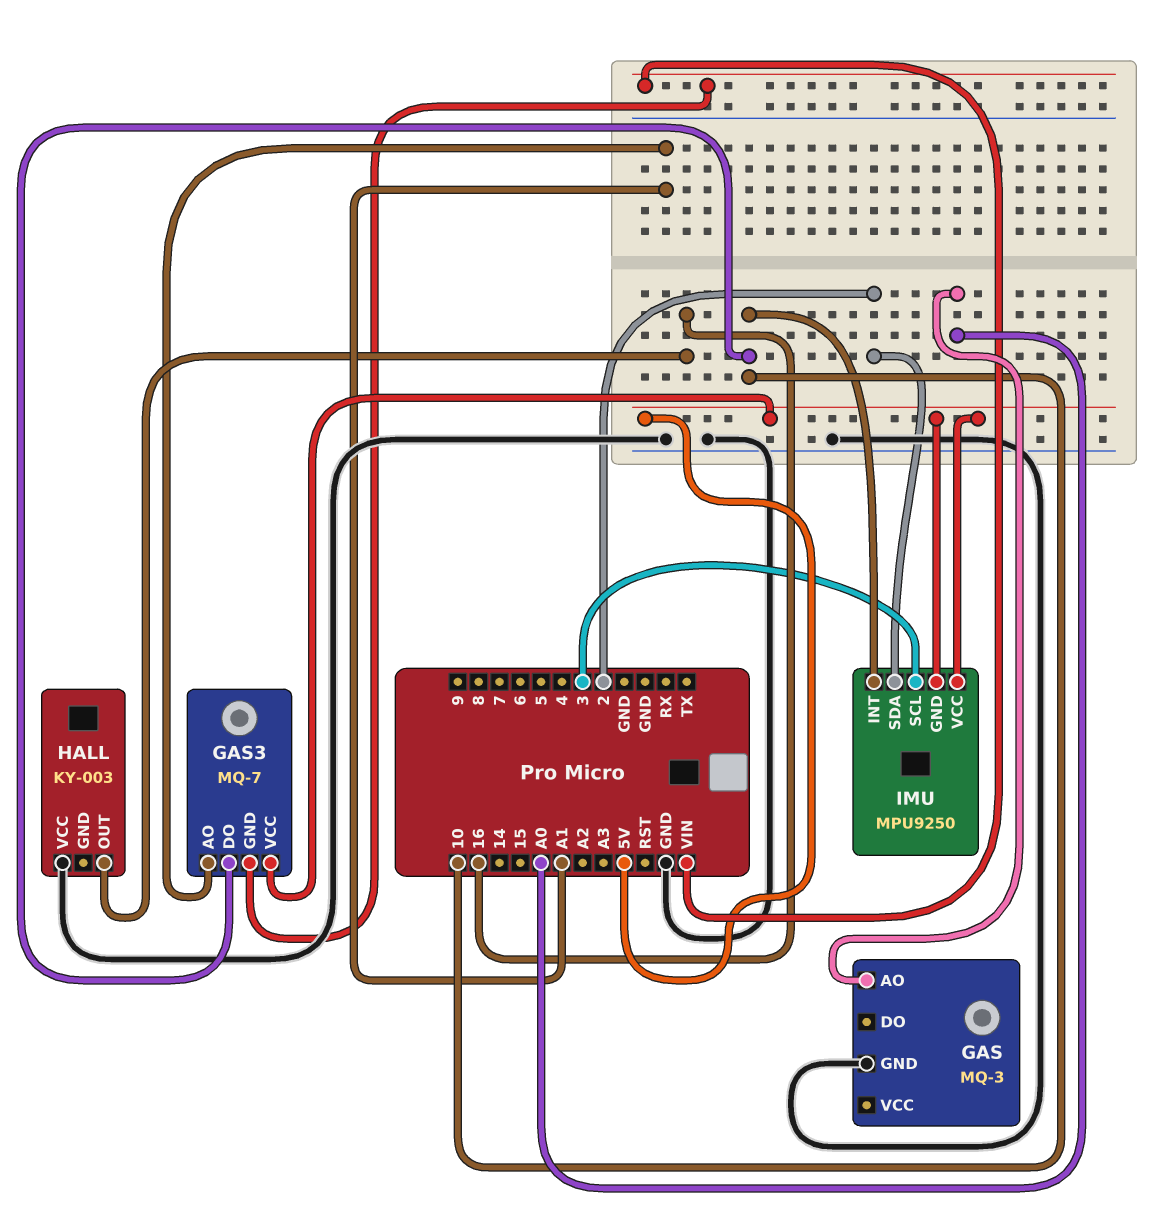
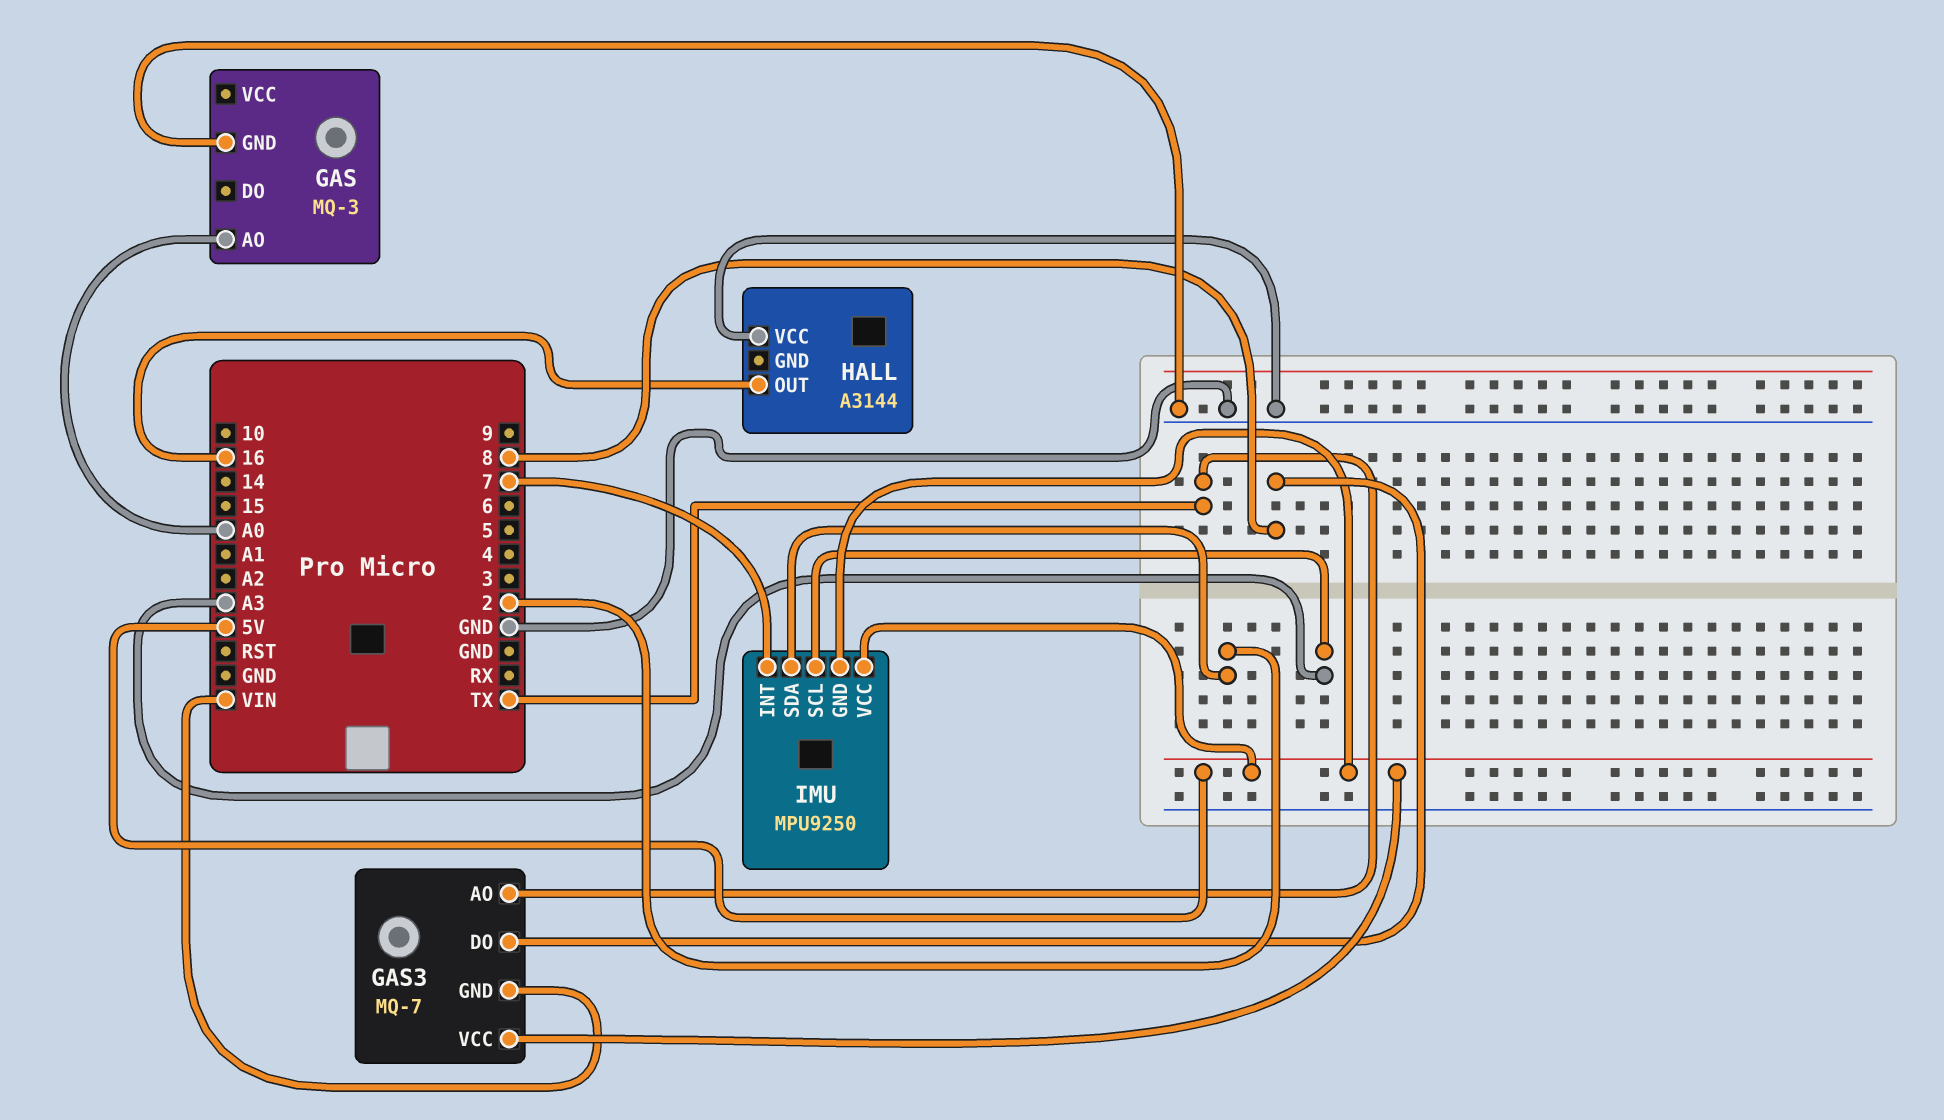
GAS3 pin AO: A1 -> TX
GAS3 pin DO: 10 -> 8
HALL: KY-003 -> A3144
IMU pin INT: 10 -> 7
IMU pin SCL: 3 -> A3

